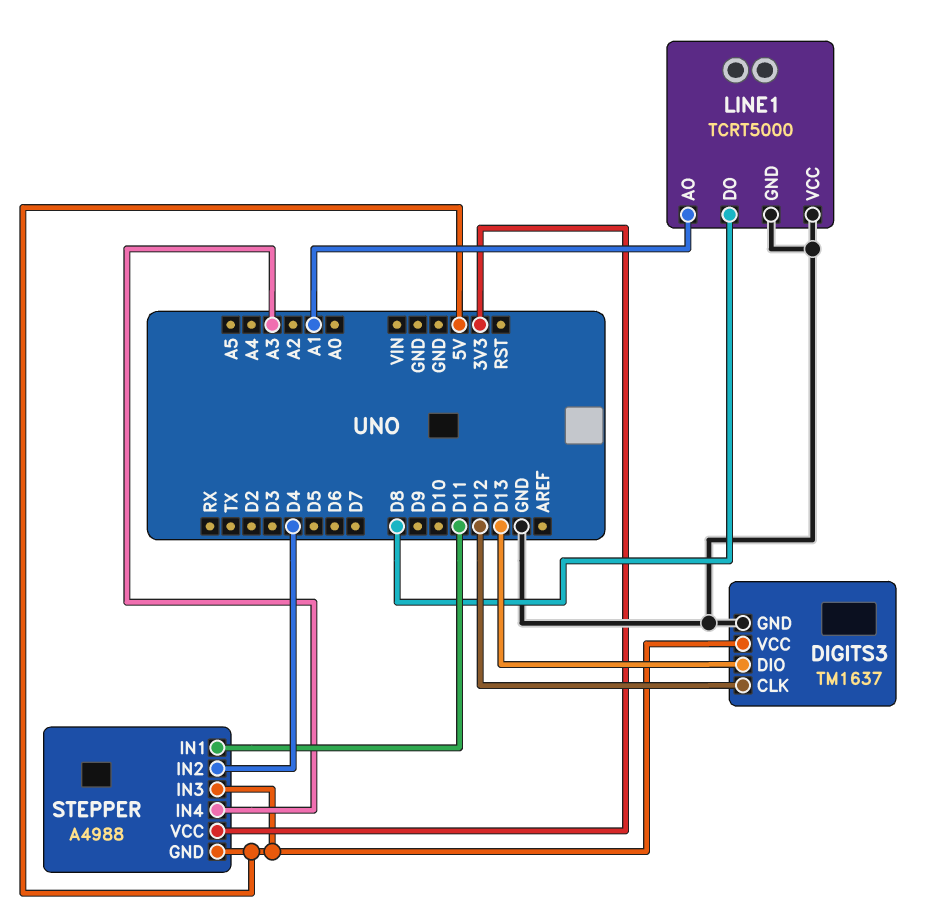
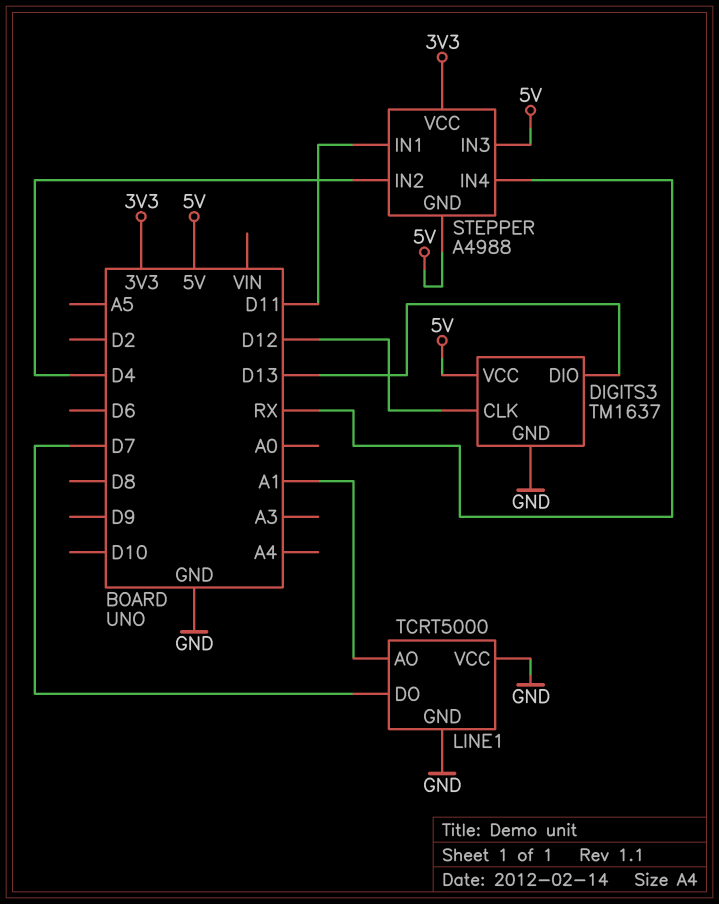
LINE1 pin DO: D8 -> D7
STEPPER pin IN4: A3 -> RX

